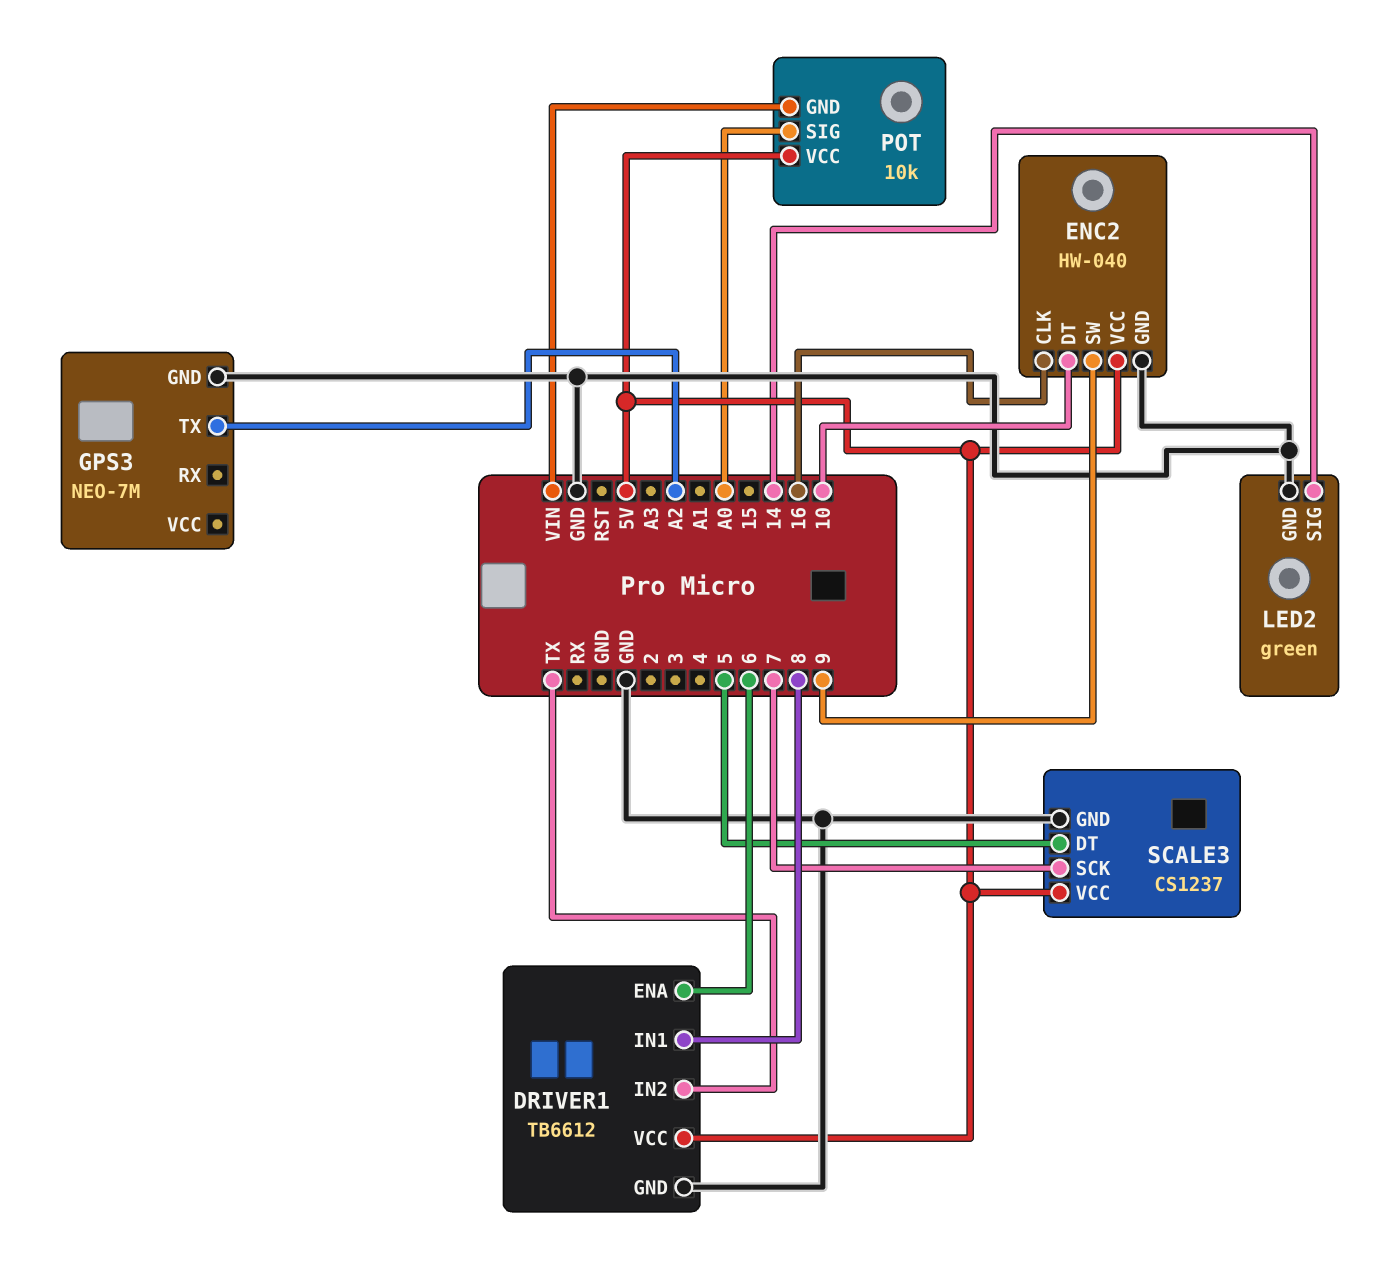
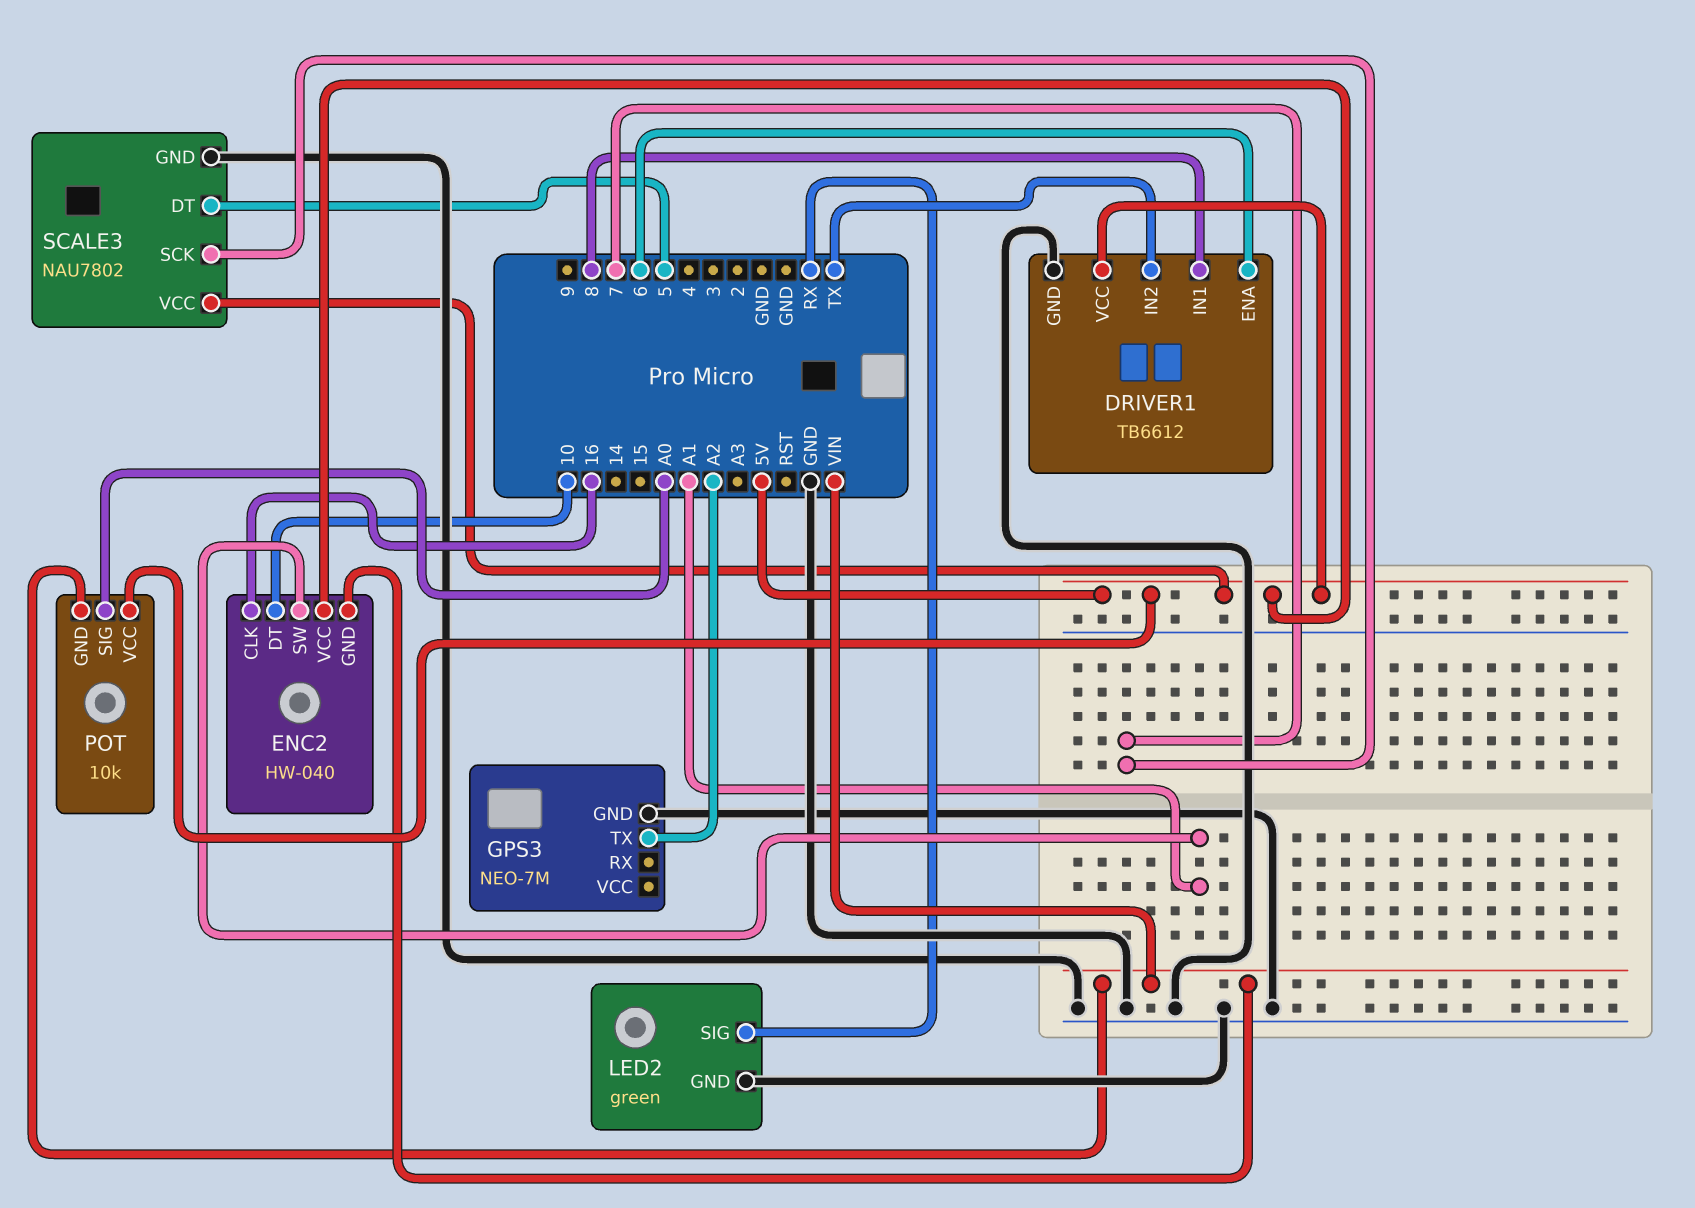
ENC2 pin GND: GND -> VIN
ENC2 pin SW: 9 -> A1
LED2 pin SIG: 14 -> RX
SCALE3: CS1237 -> NAU7802

